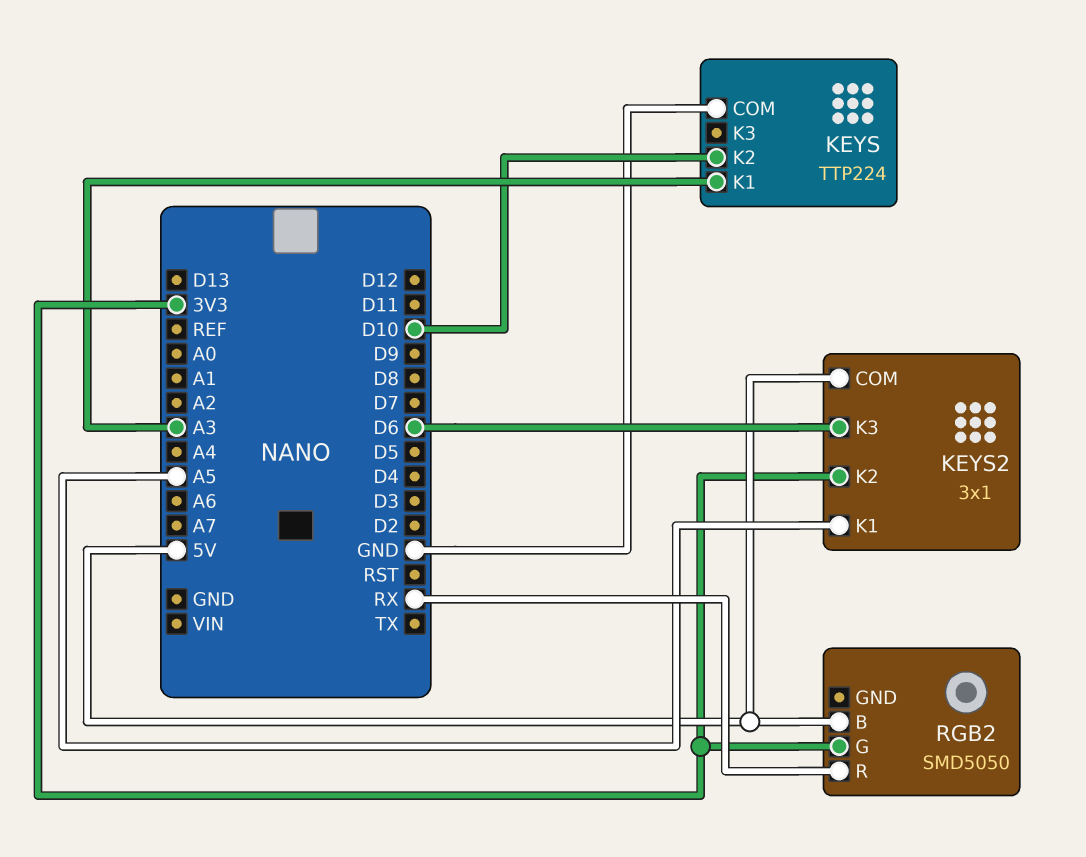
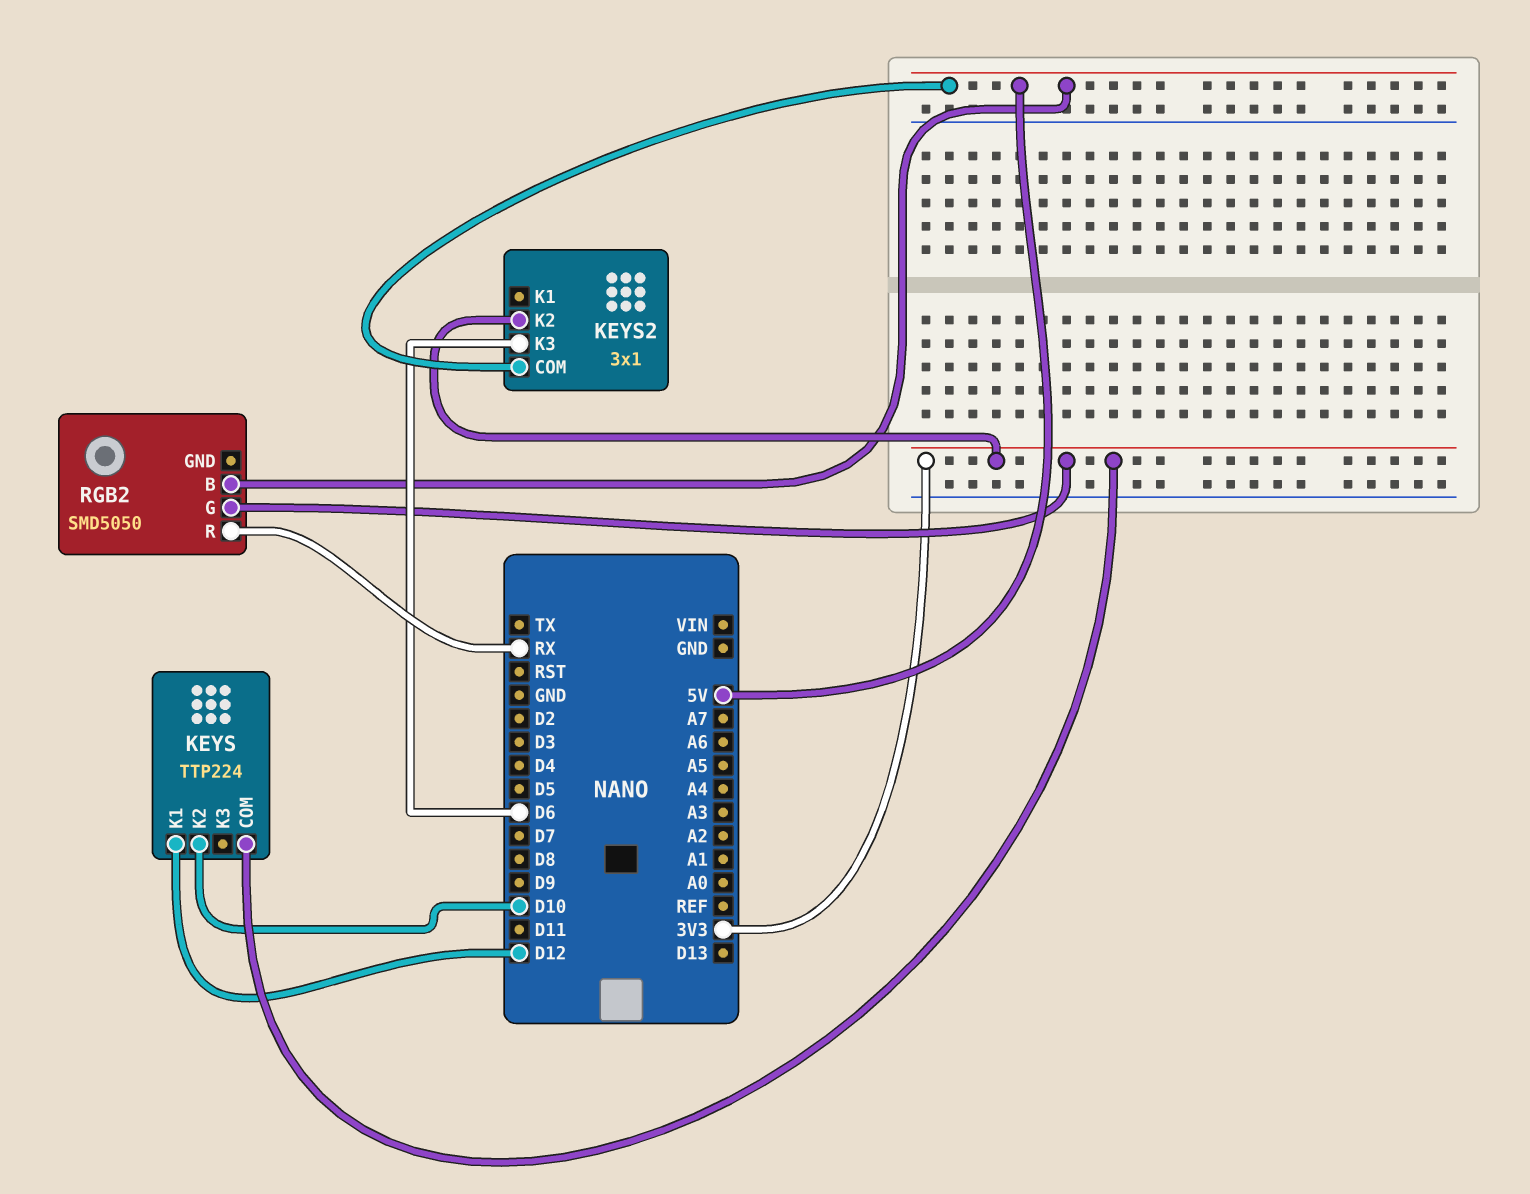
KEYS pin COM: GND -> 3V3
KEYS pin K1: A3 -> D12
KEYS2 pin K1: A5 -> none

